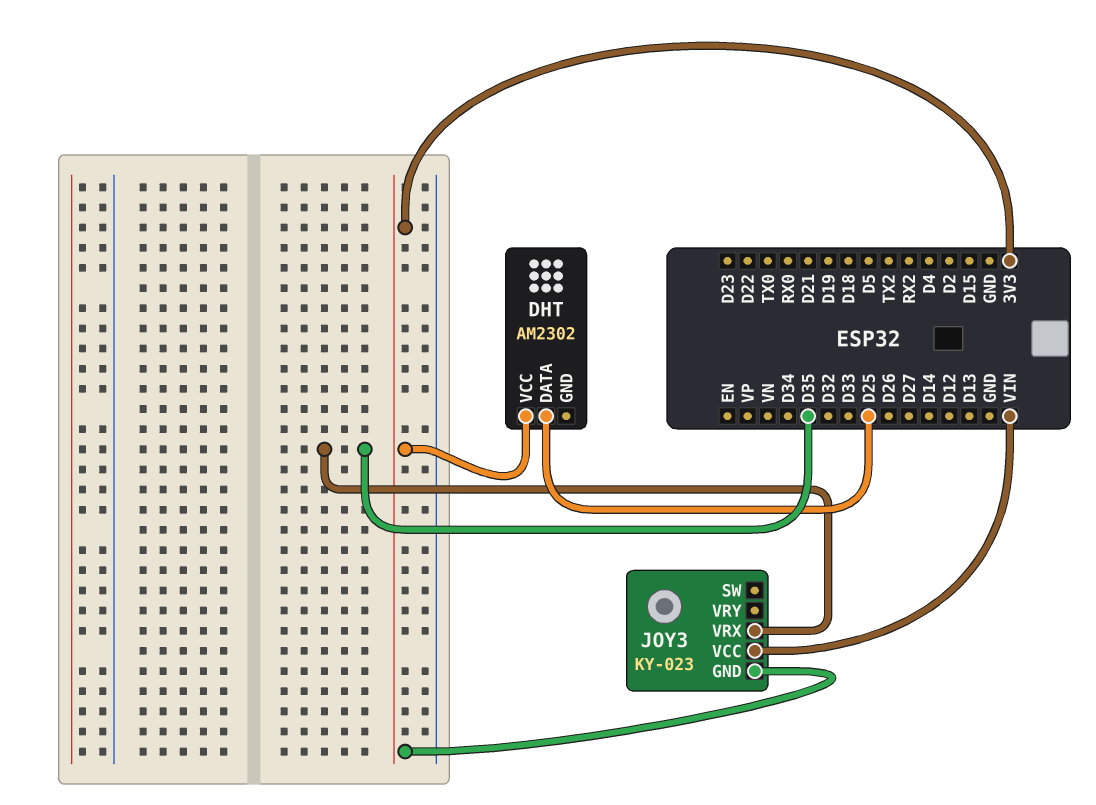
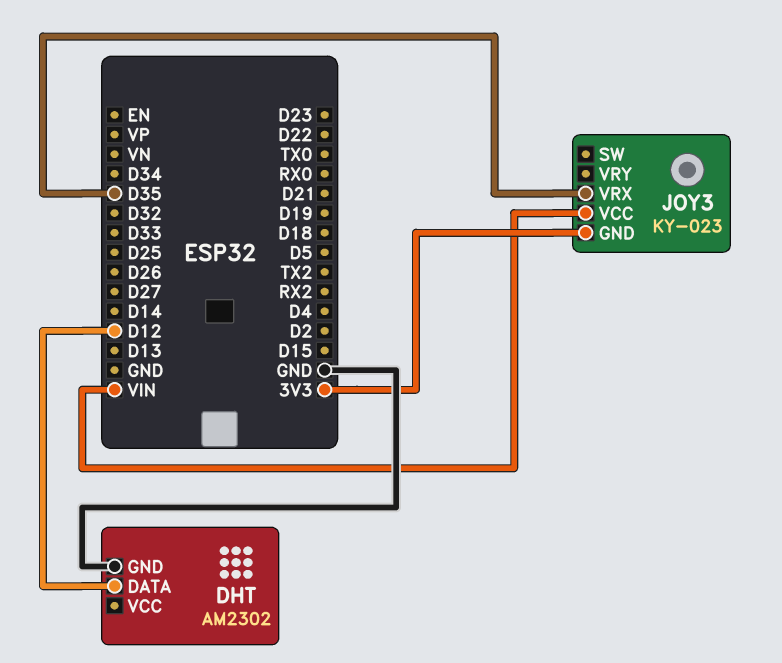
DHT pin DATA: D25 -> D12
DHT pin GND: none -> GND
DHT pin VCC: 3V3 -> none

